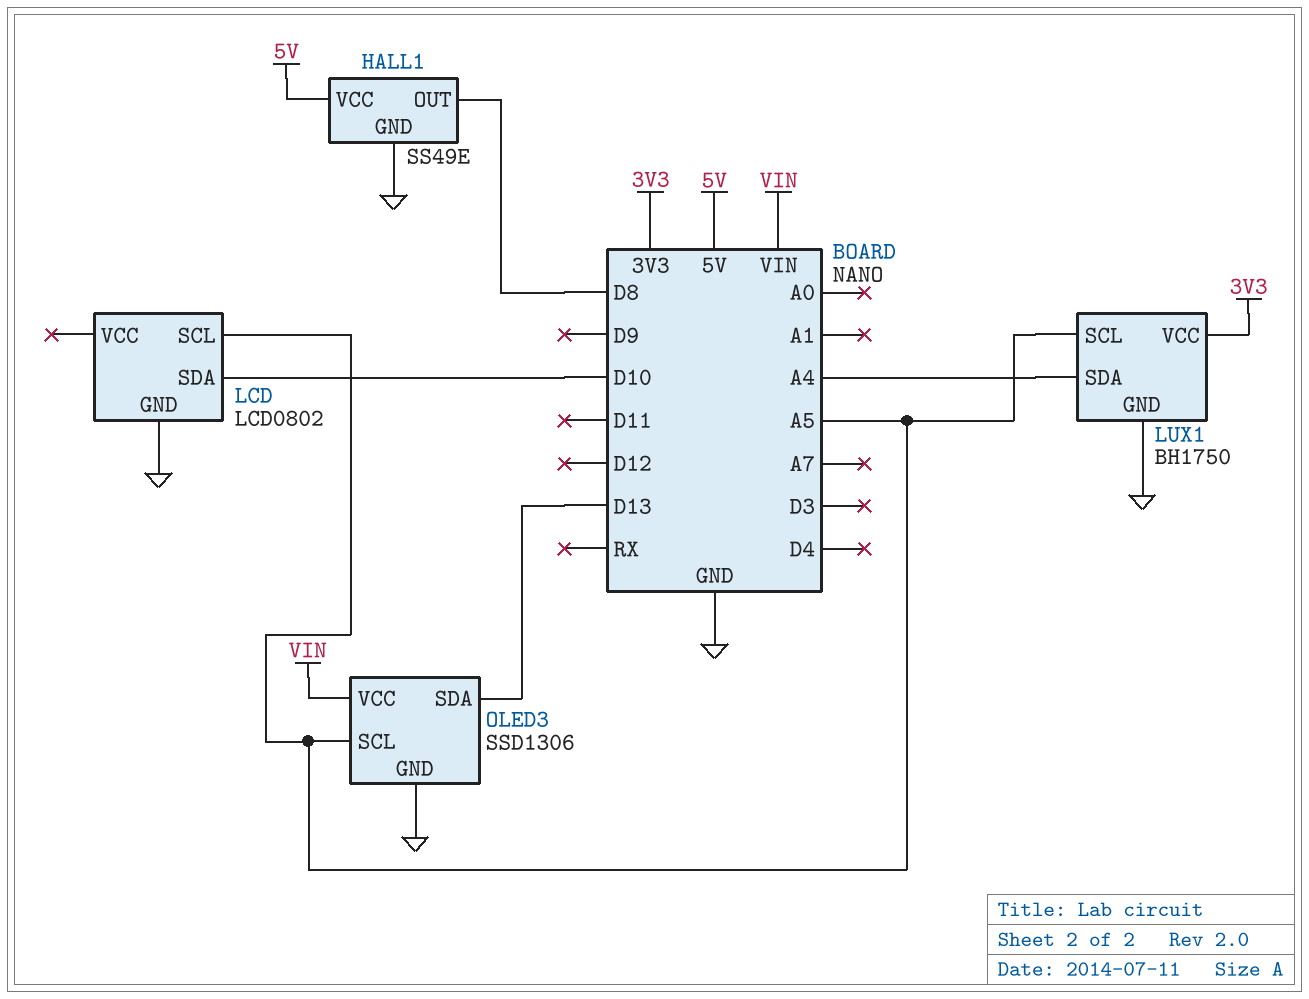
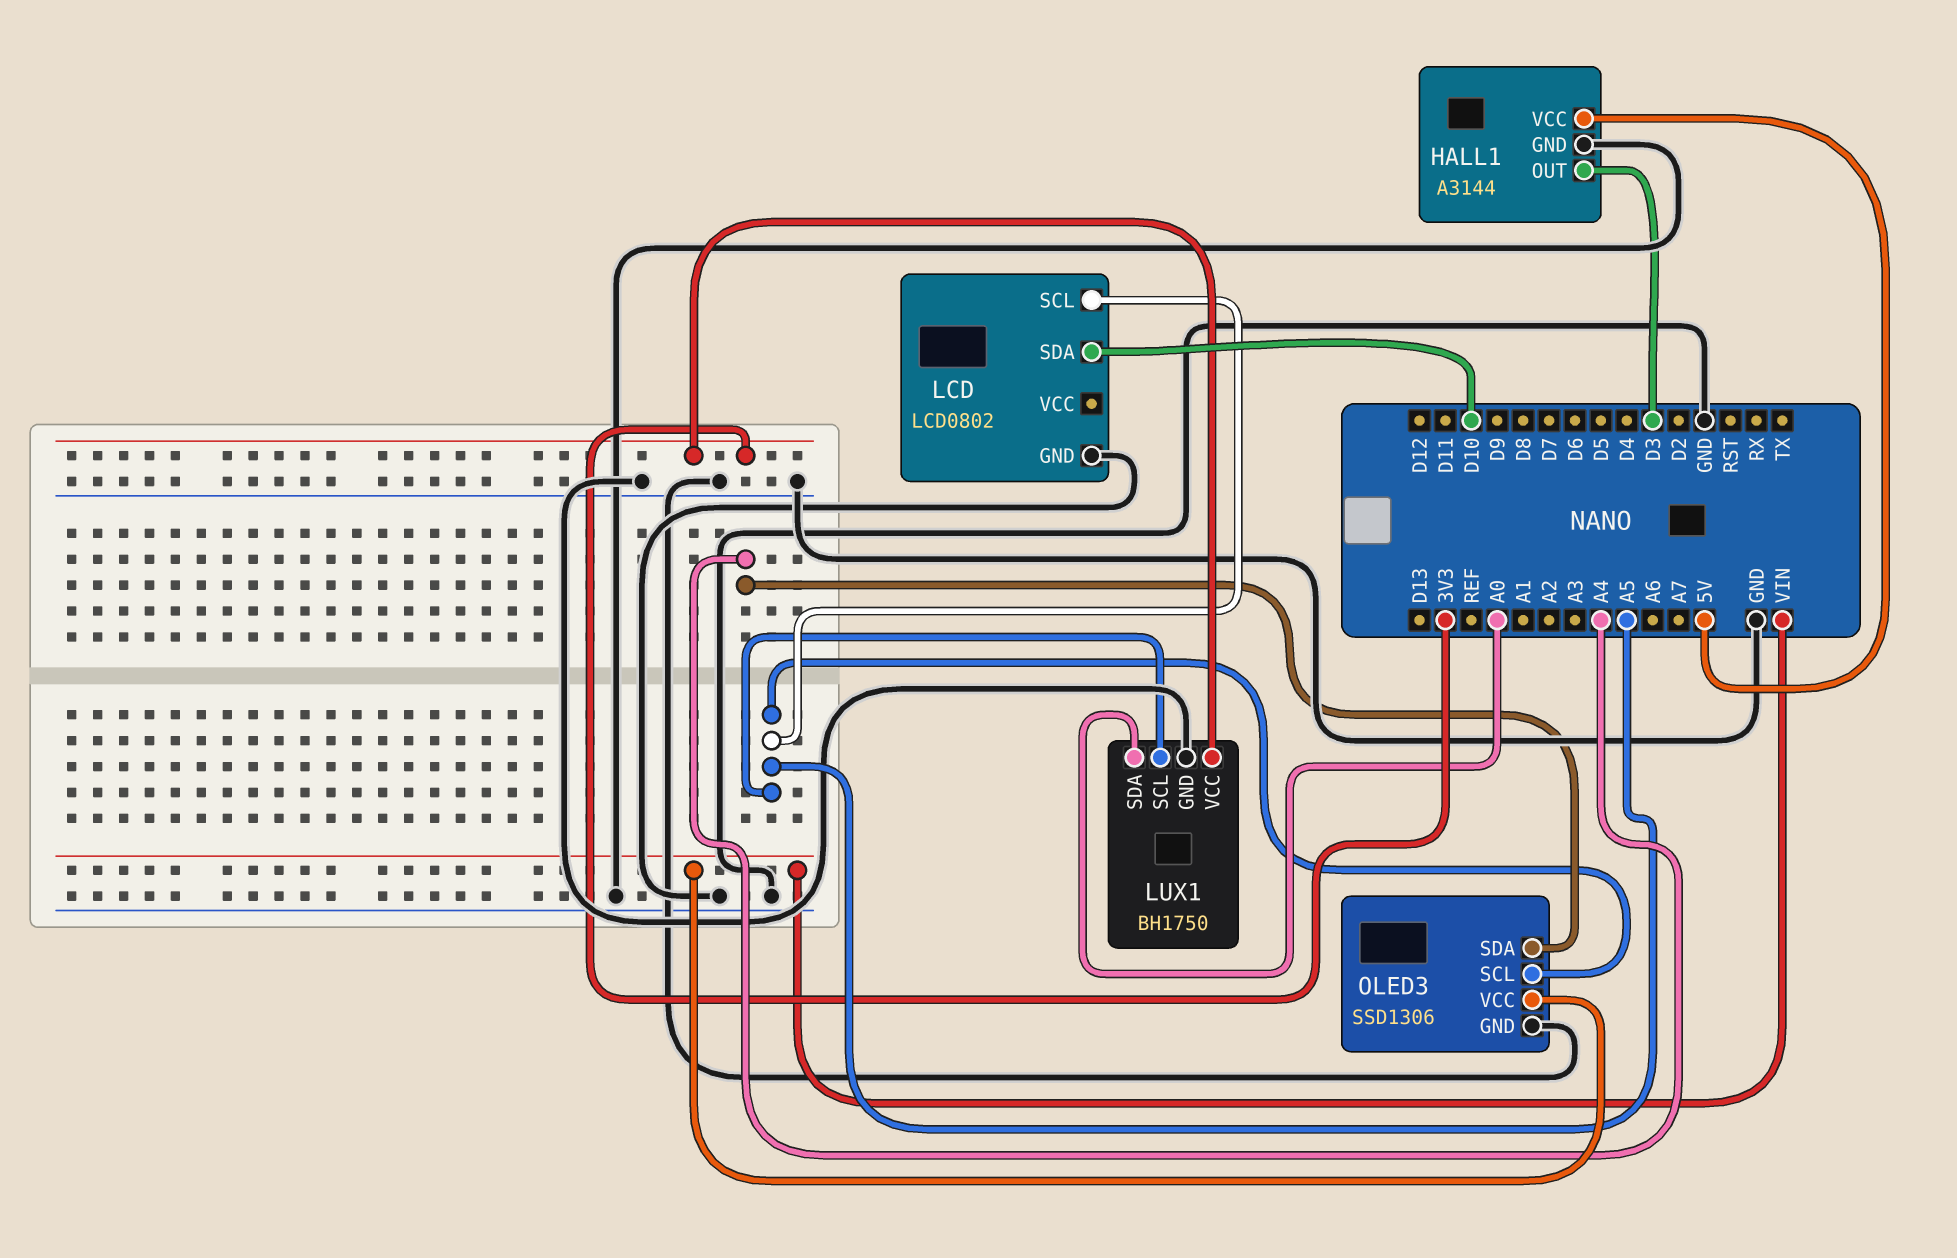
HALL1: SS49E -> A3144
HALL1 pin OUT: D8 -> D3
LUX1 pin SDA: A4 -> A0
OLED3 pin SDA: D13 -> A4

